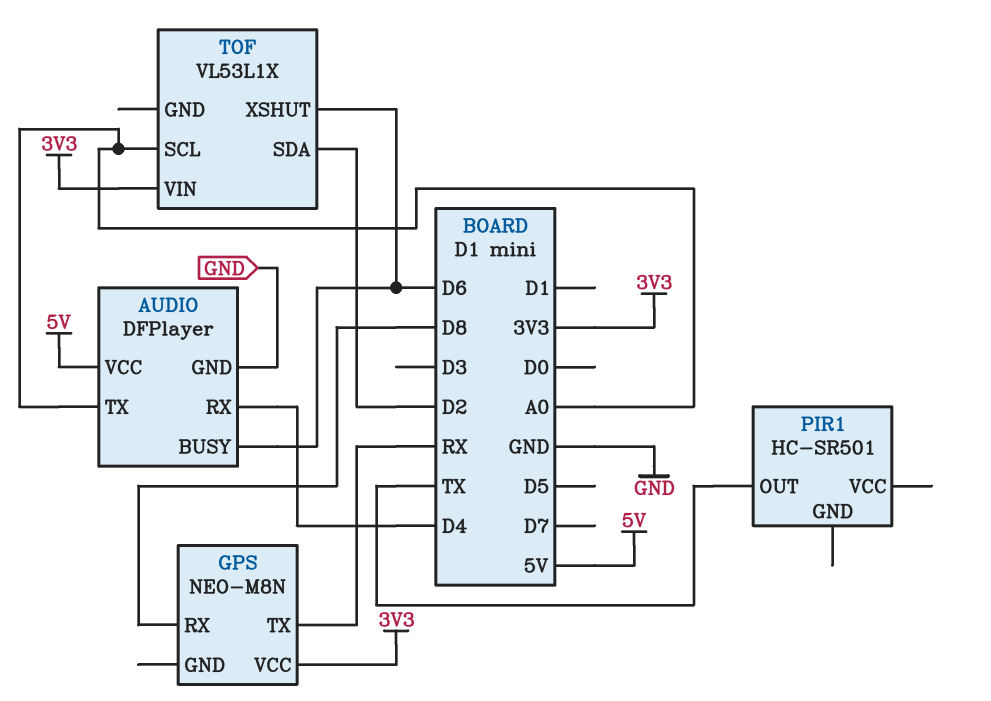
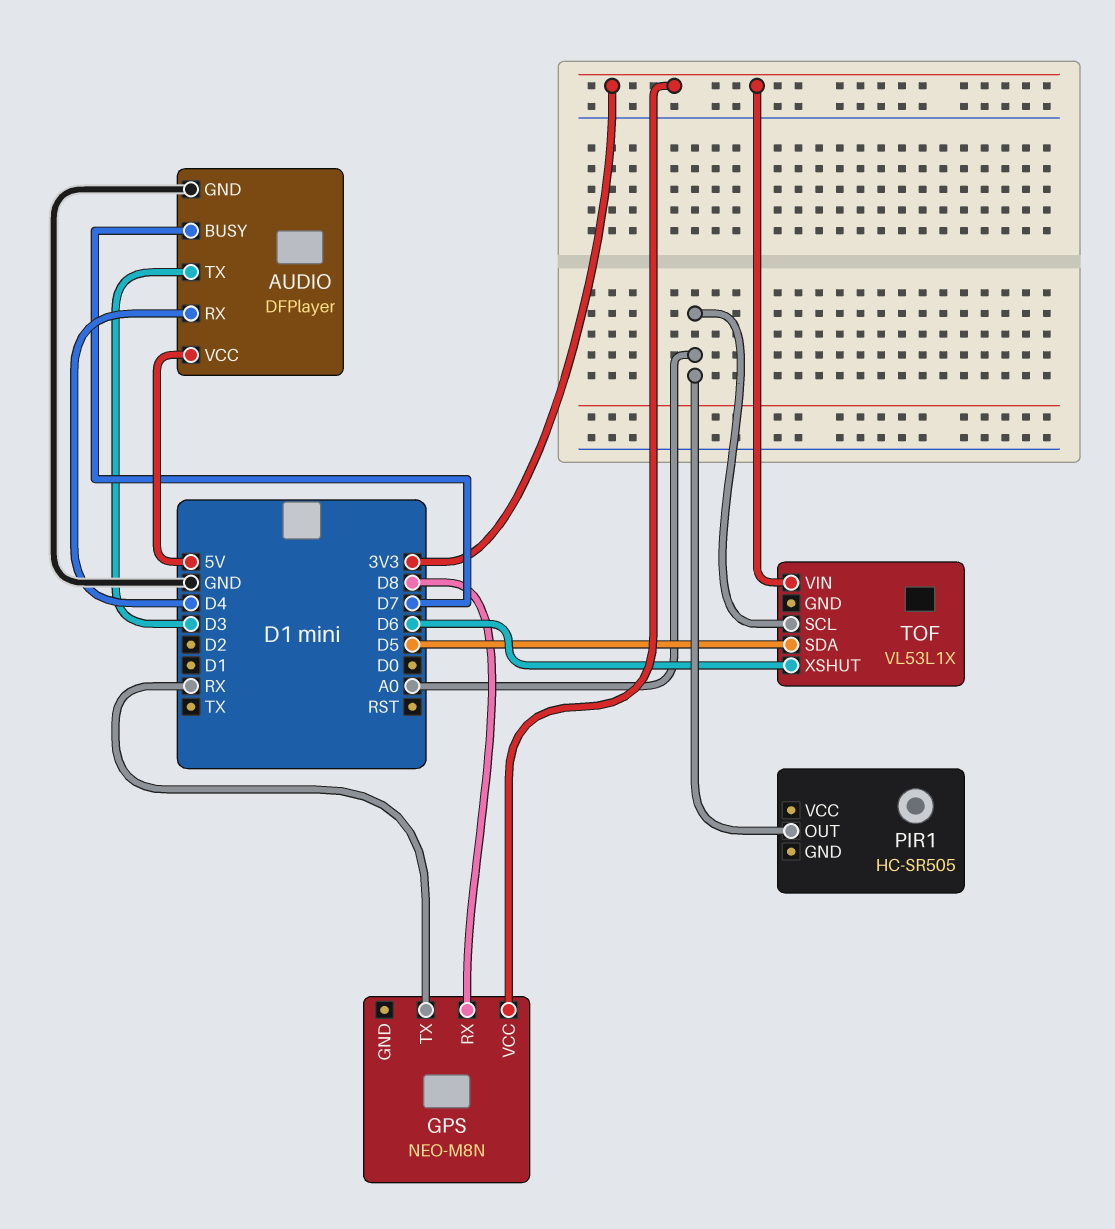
AUDIO pin BUSY: D6 -> D7
AUDIO pin TX: A0 -> D3
PIR1: HC-SR501 -> HC-SR505
PIR1 pin OUT: TX -> A0
TOF pin SDA: D2 -> D5

